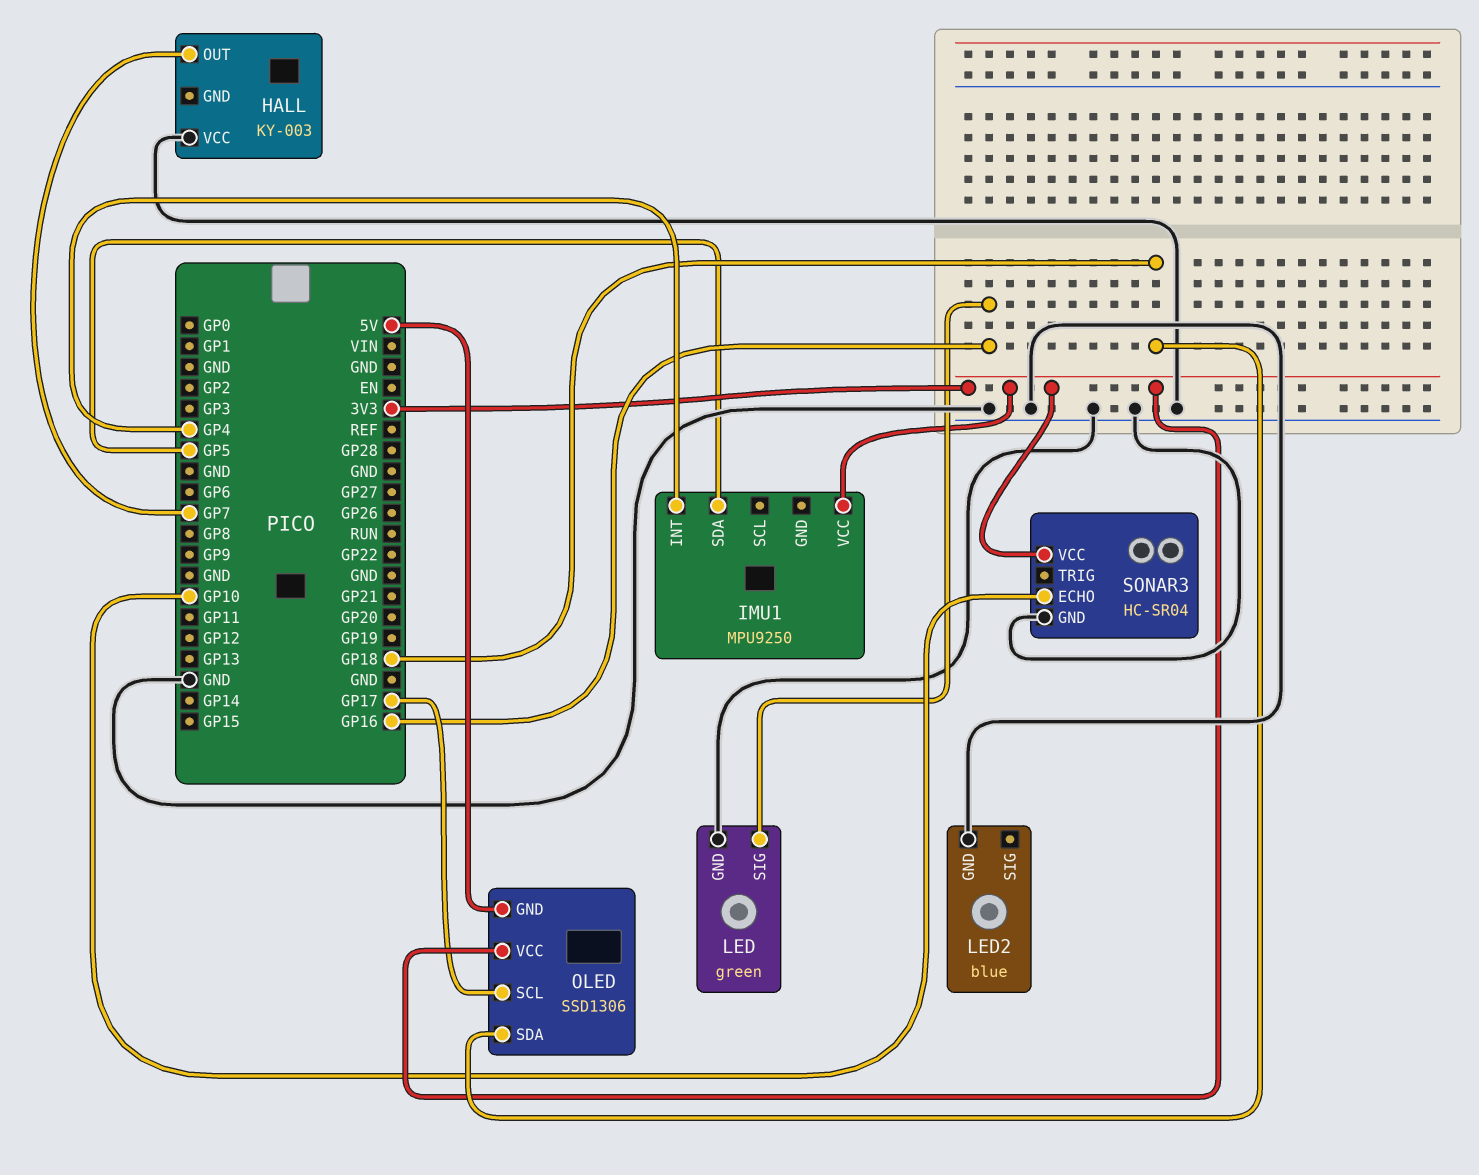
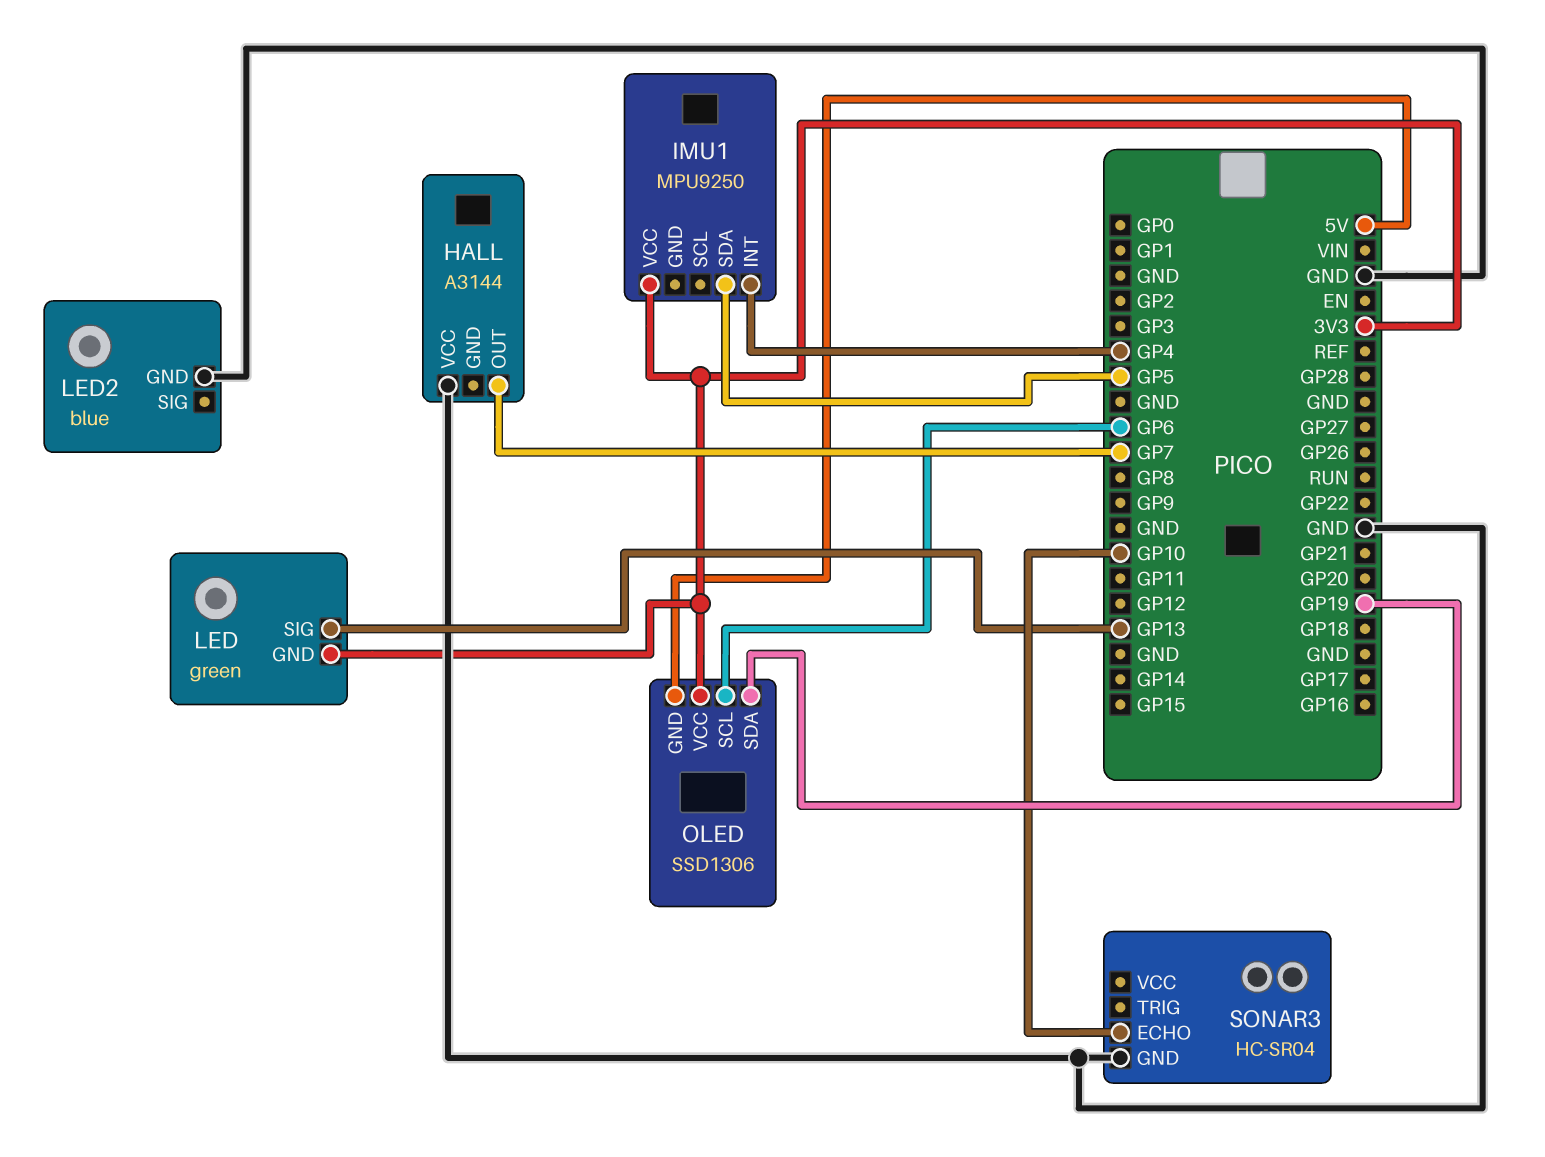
HALL: KY-003 -> A3144
LED pin GND: GND -> 3V3
LED pin SIG: GP16 -> GP13
OLED pin SCL: GP17 -> GP6
OLED pin SDA: GP18 -> GP19
SONAR3 pin VCC: 3V3 -> none

